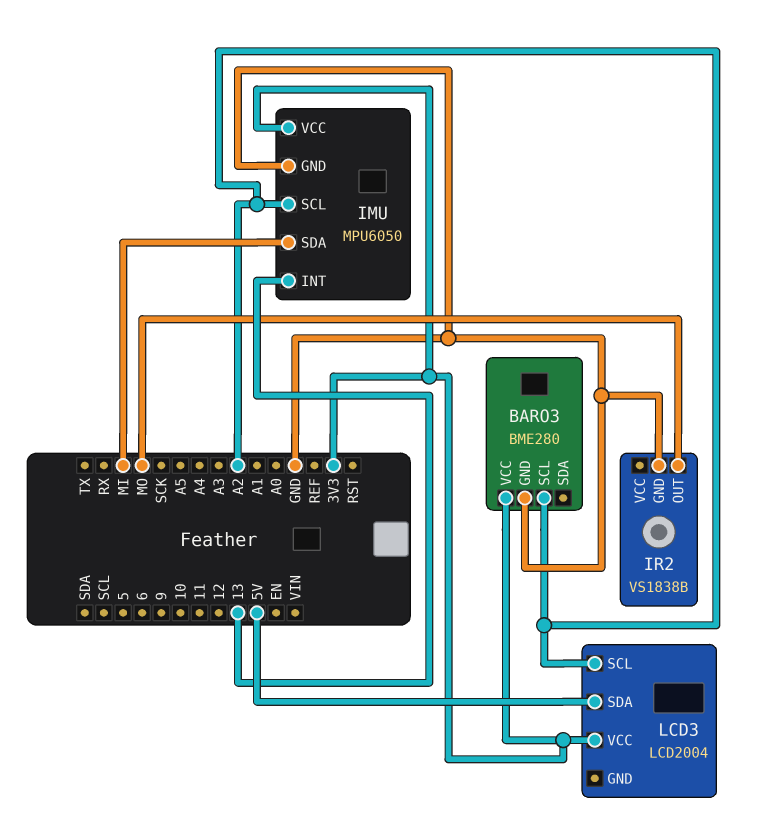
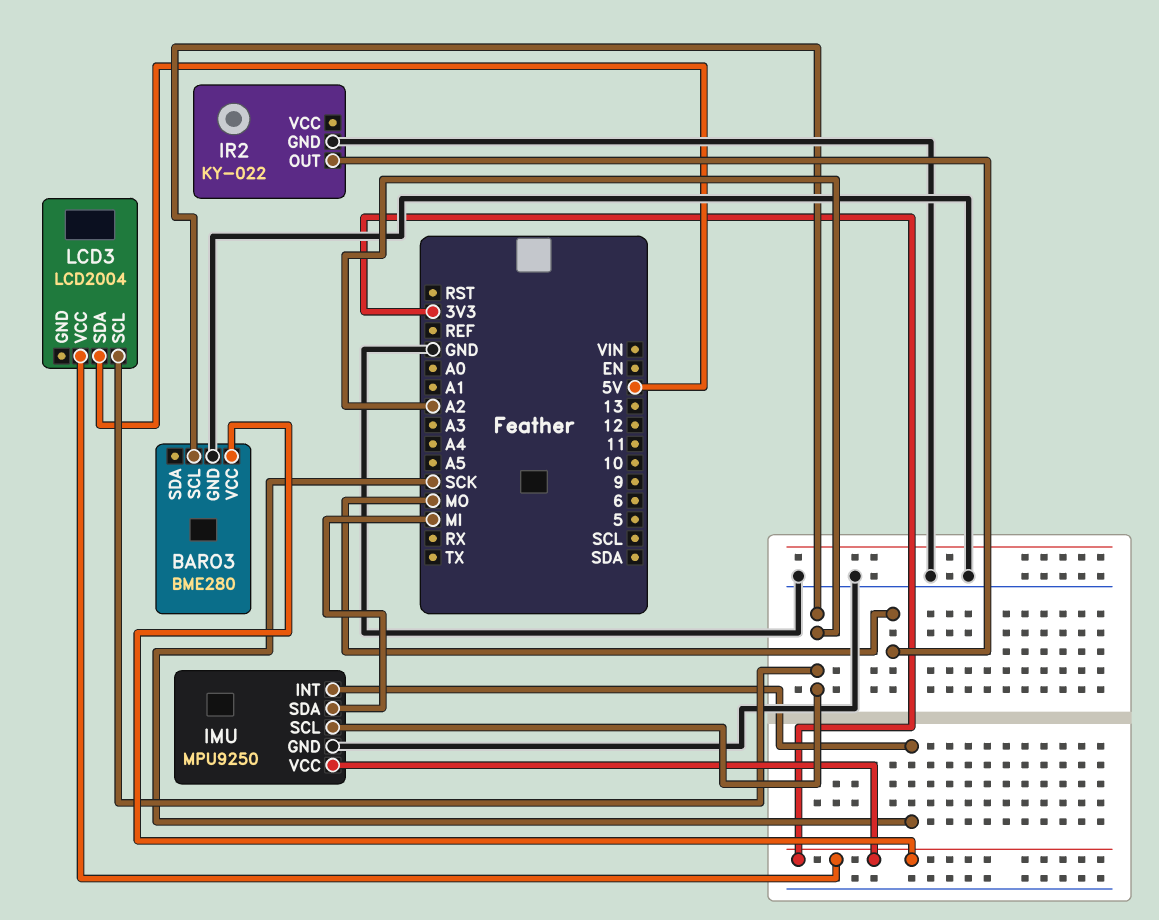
IMU: MPU6050 -> MPU9250
IMU pin INT: 13 -> SCK
IR2: VS1838B -> KY-022

